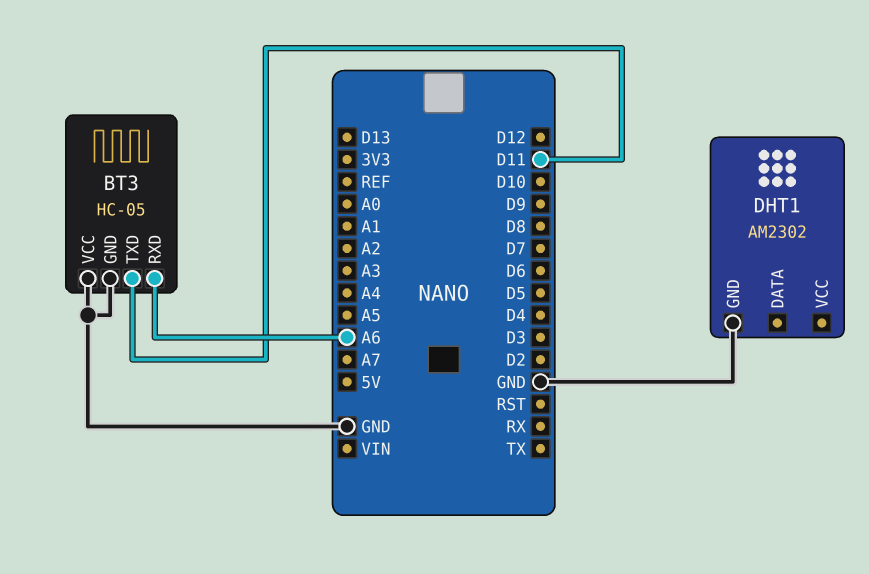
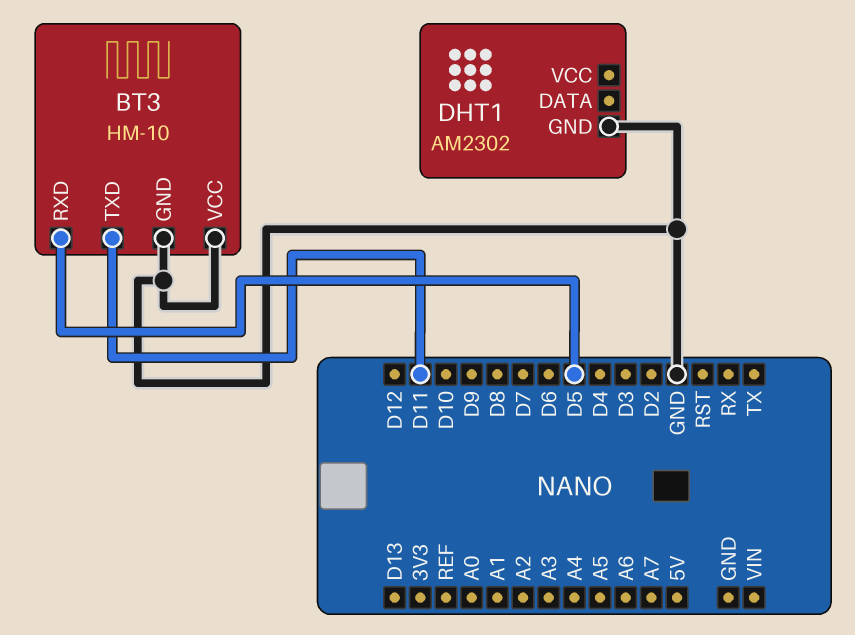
BT3: HC-05 -> HM-10
BT3 pin RXD: A6 -> D5

